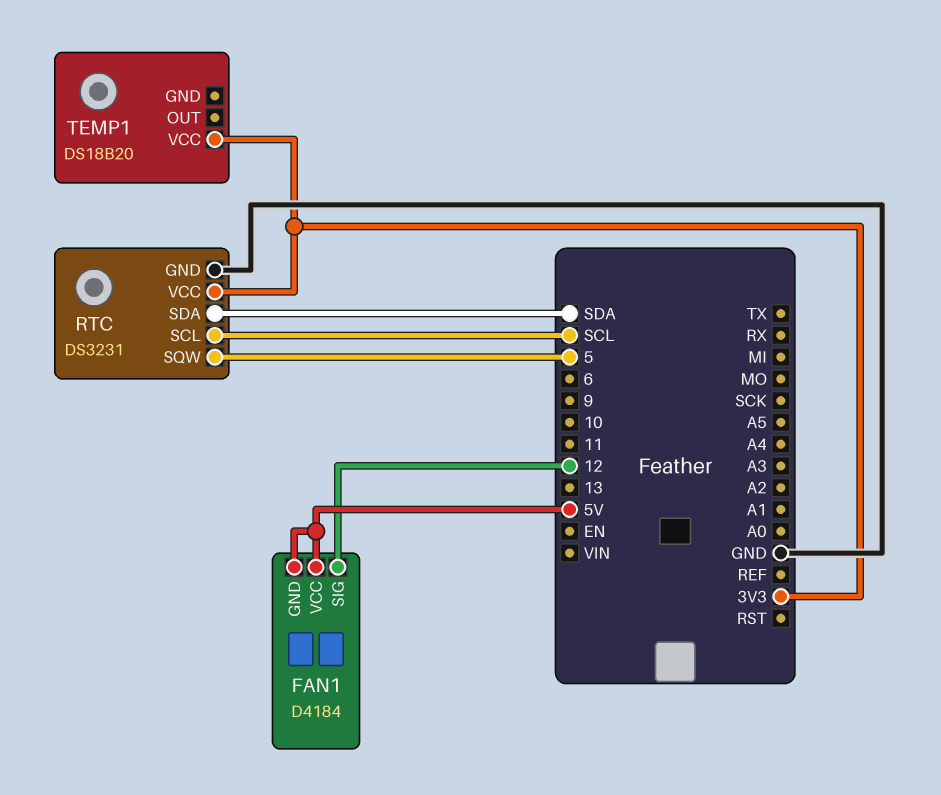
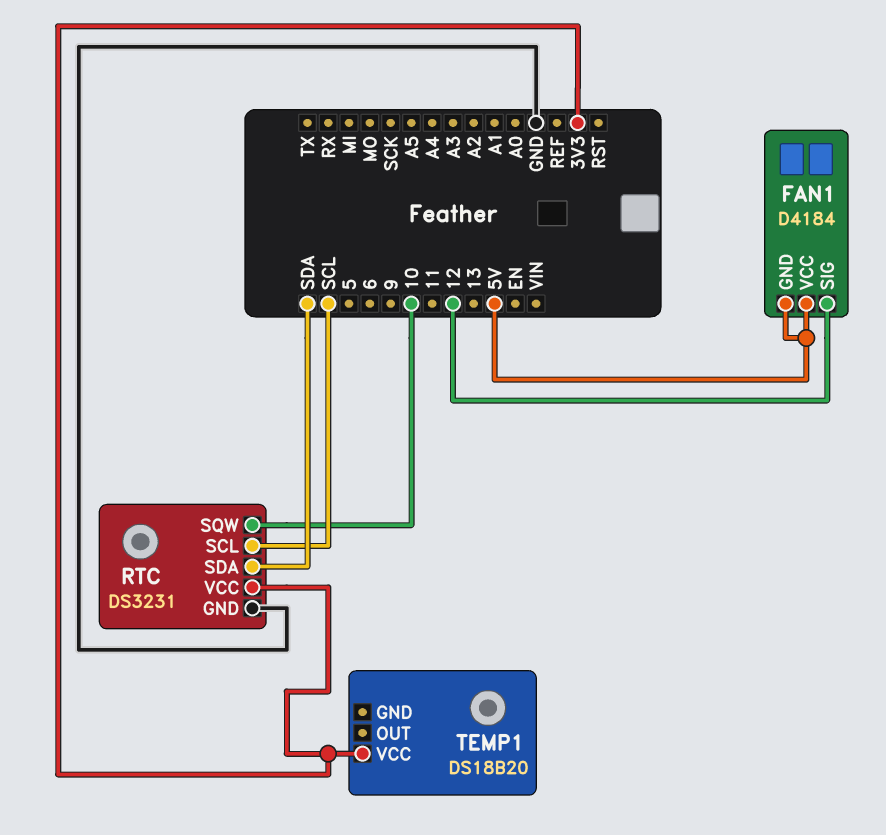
RTC pin SQW: 5 -> 10

